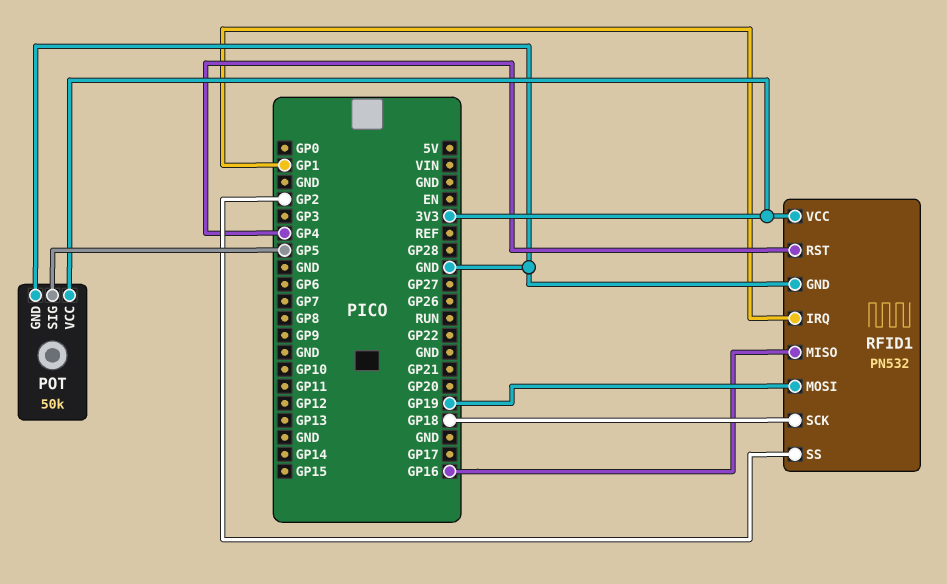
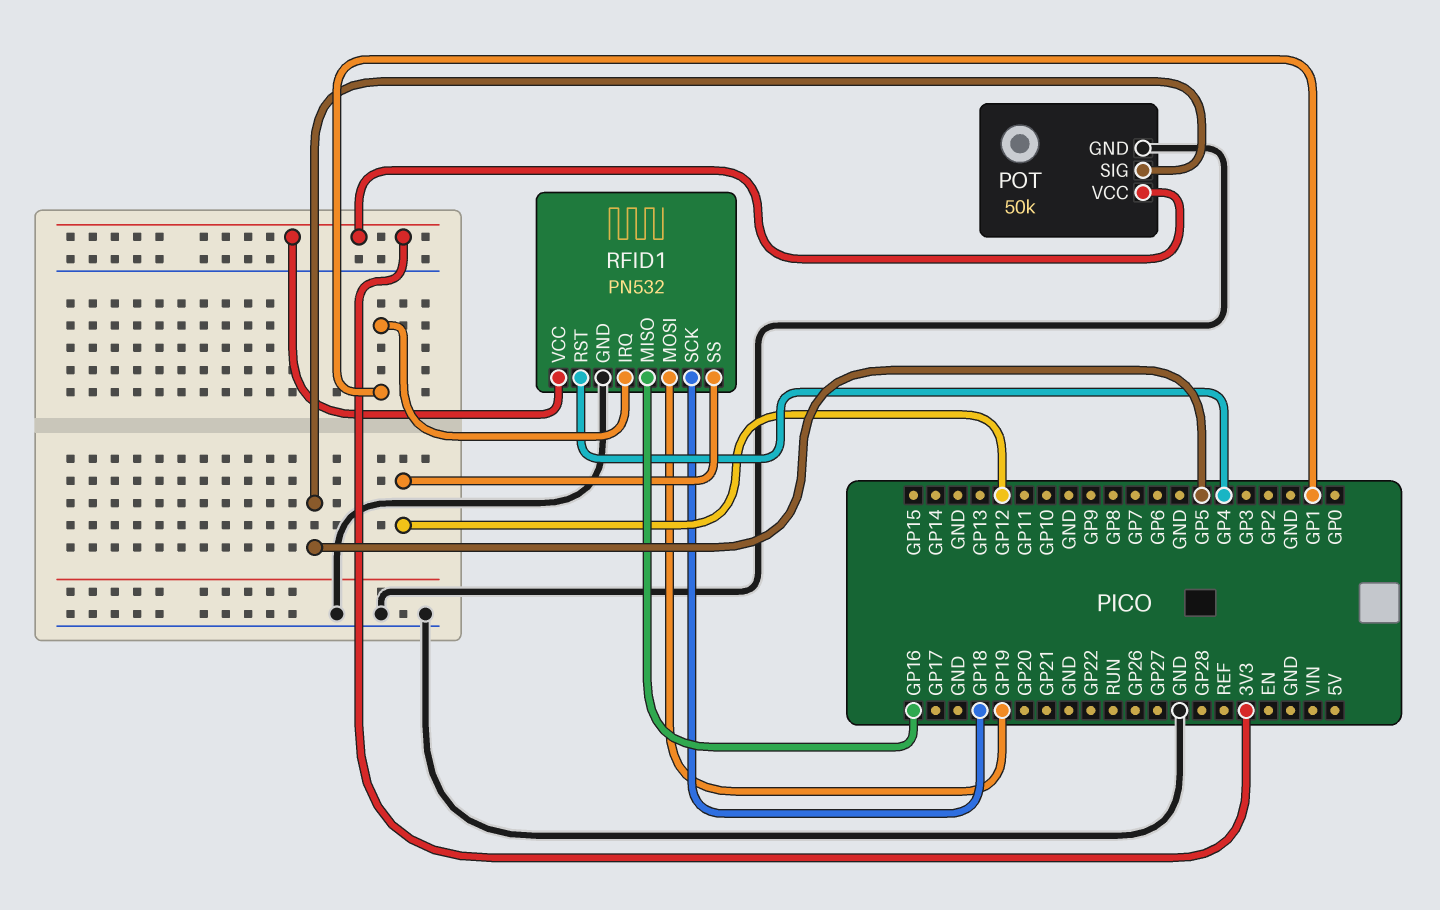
RFID1 pin SS: GP2 -> GP12

